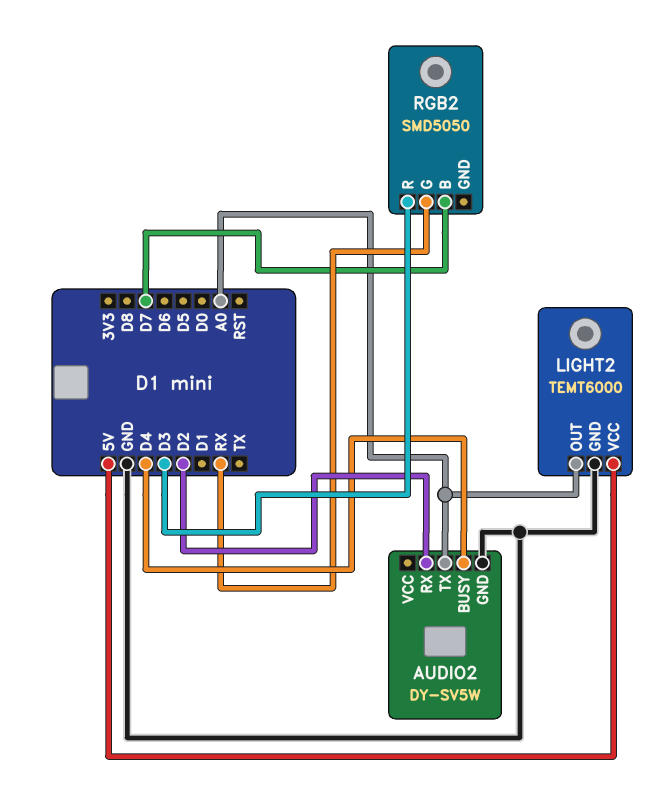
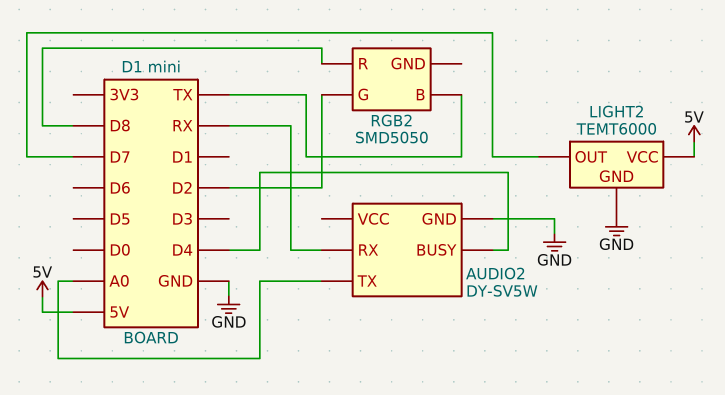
AUDIO2 pin RX: D2 -> RX
LIGHT2 pin OUT: A0 -> D7
RGB2 pin B: D7 -> TX
RGB2 pin G: RX -> D2
RGB2 pin R: D3 -> D8

